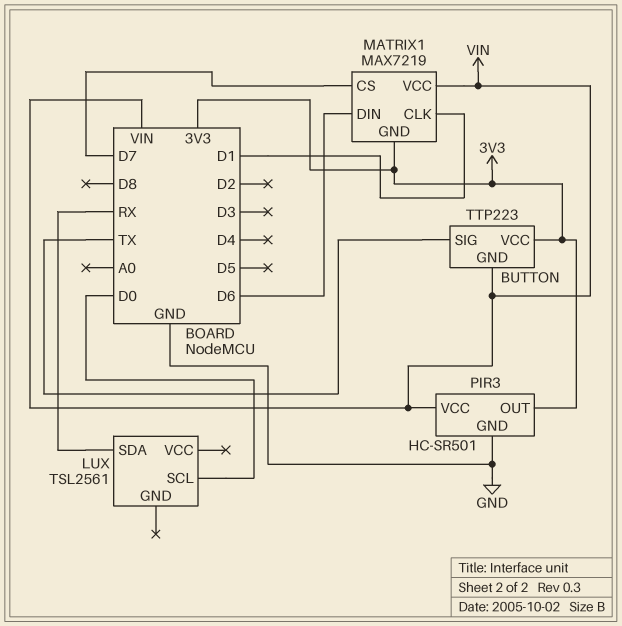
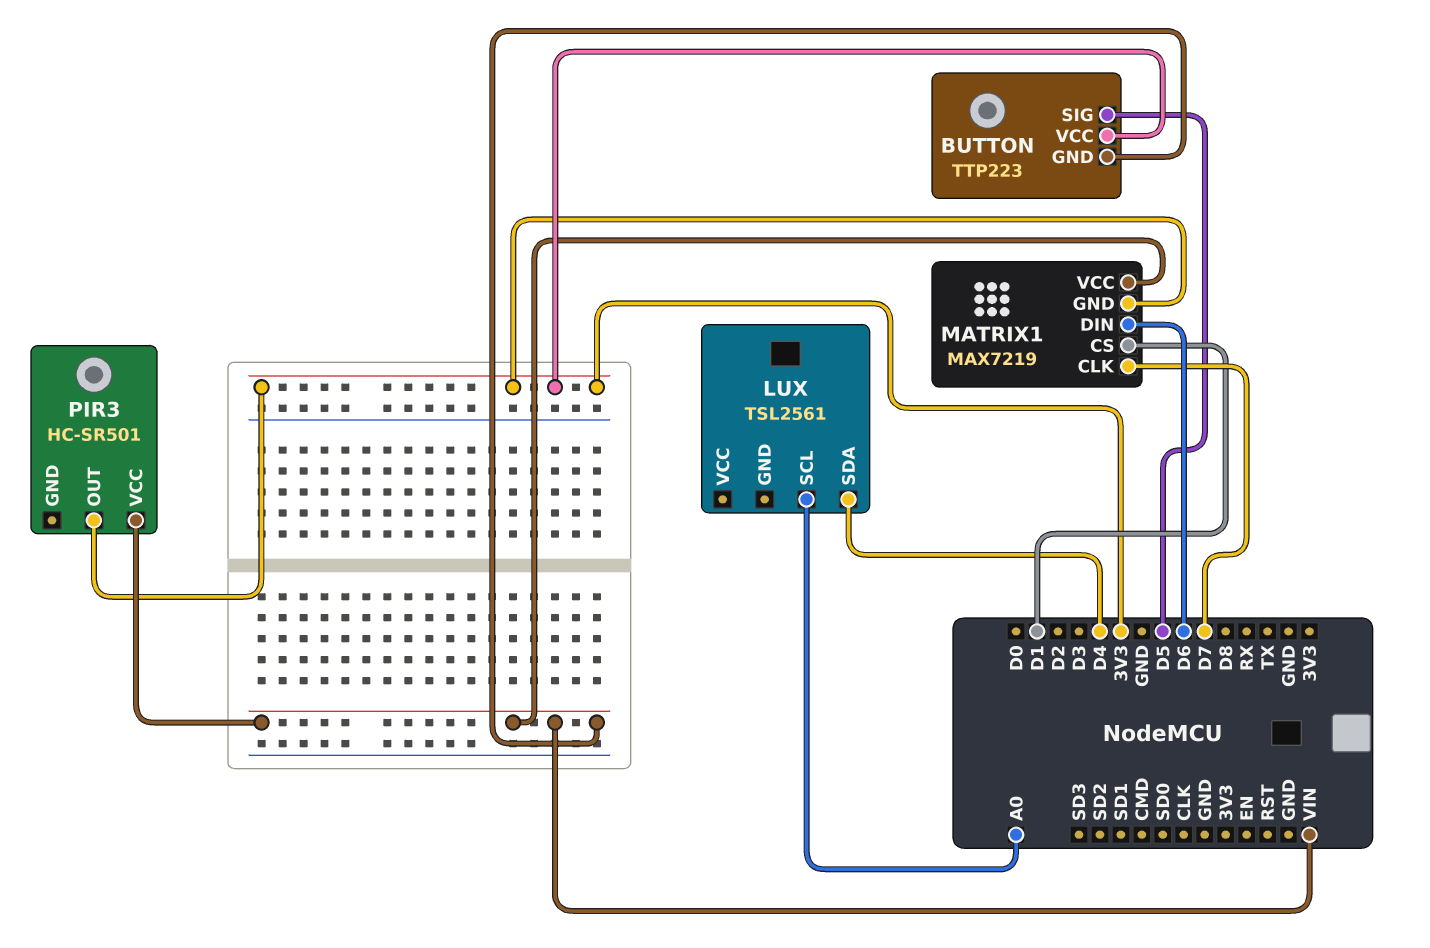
BUTTON pin SIG: TX -> D5
LUX pin SCL: D0 -> A0
LUX pin SDA: RX -> D4
MATRIX1 pin CLK: D1 -> D7
MATRIX1 pin CS: D7 -> D1
PIR3 pin GND: GND -> none

